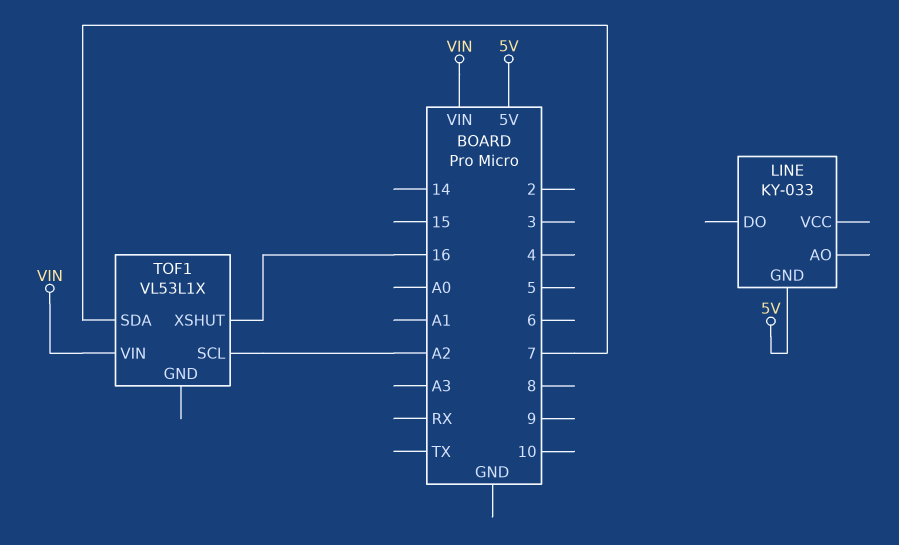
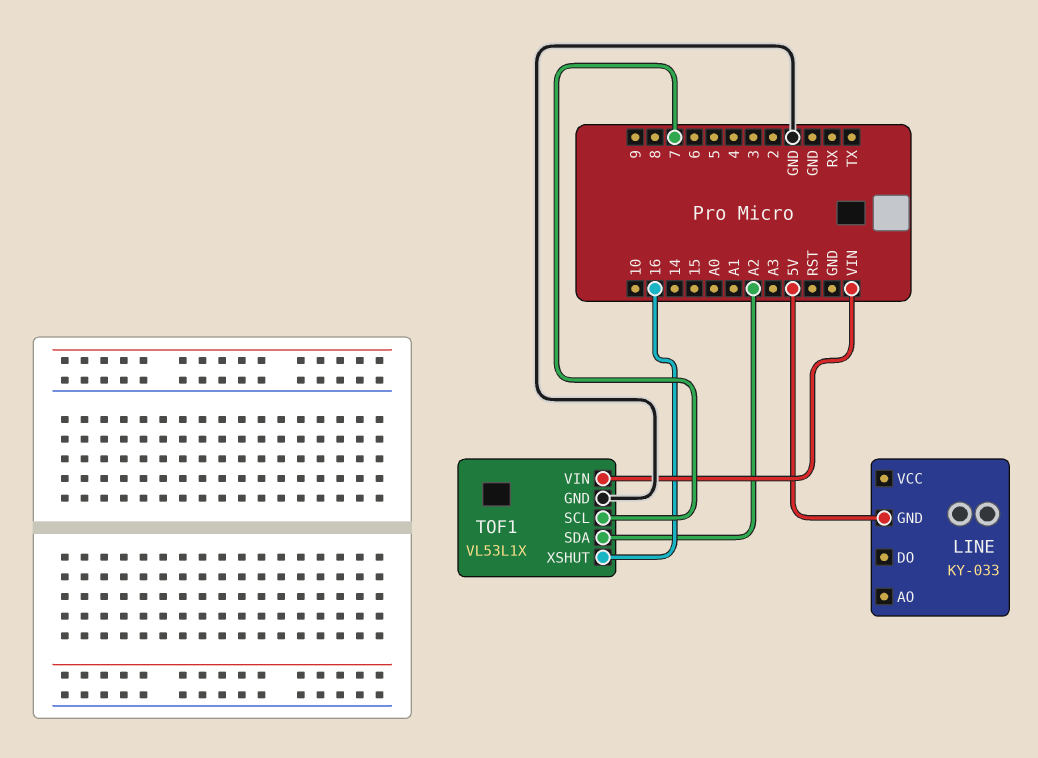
TOF1 pin GND: none -> GND
TOF1 pin SCL: A2 -> 7
TOF1 pin SDA: 7 -> A2

